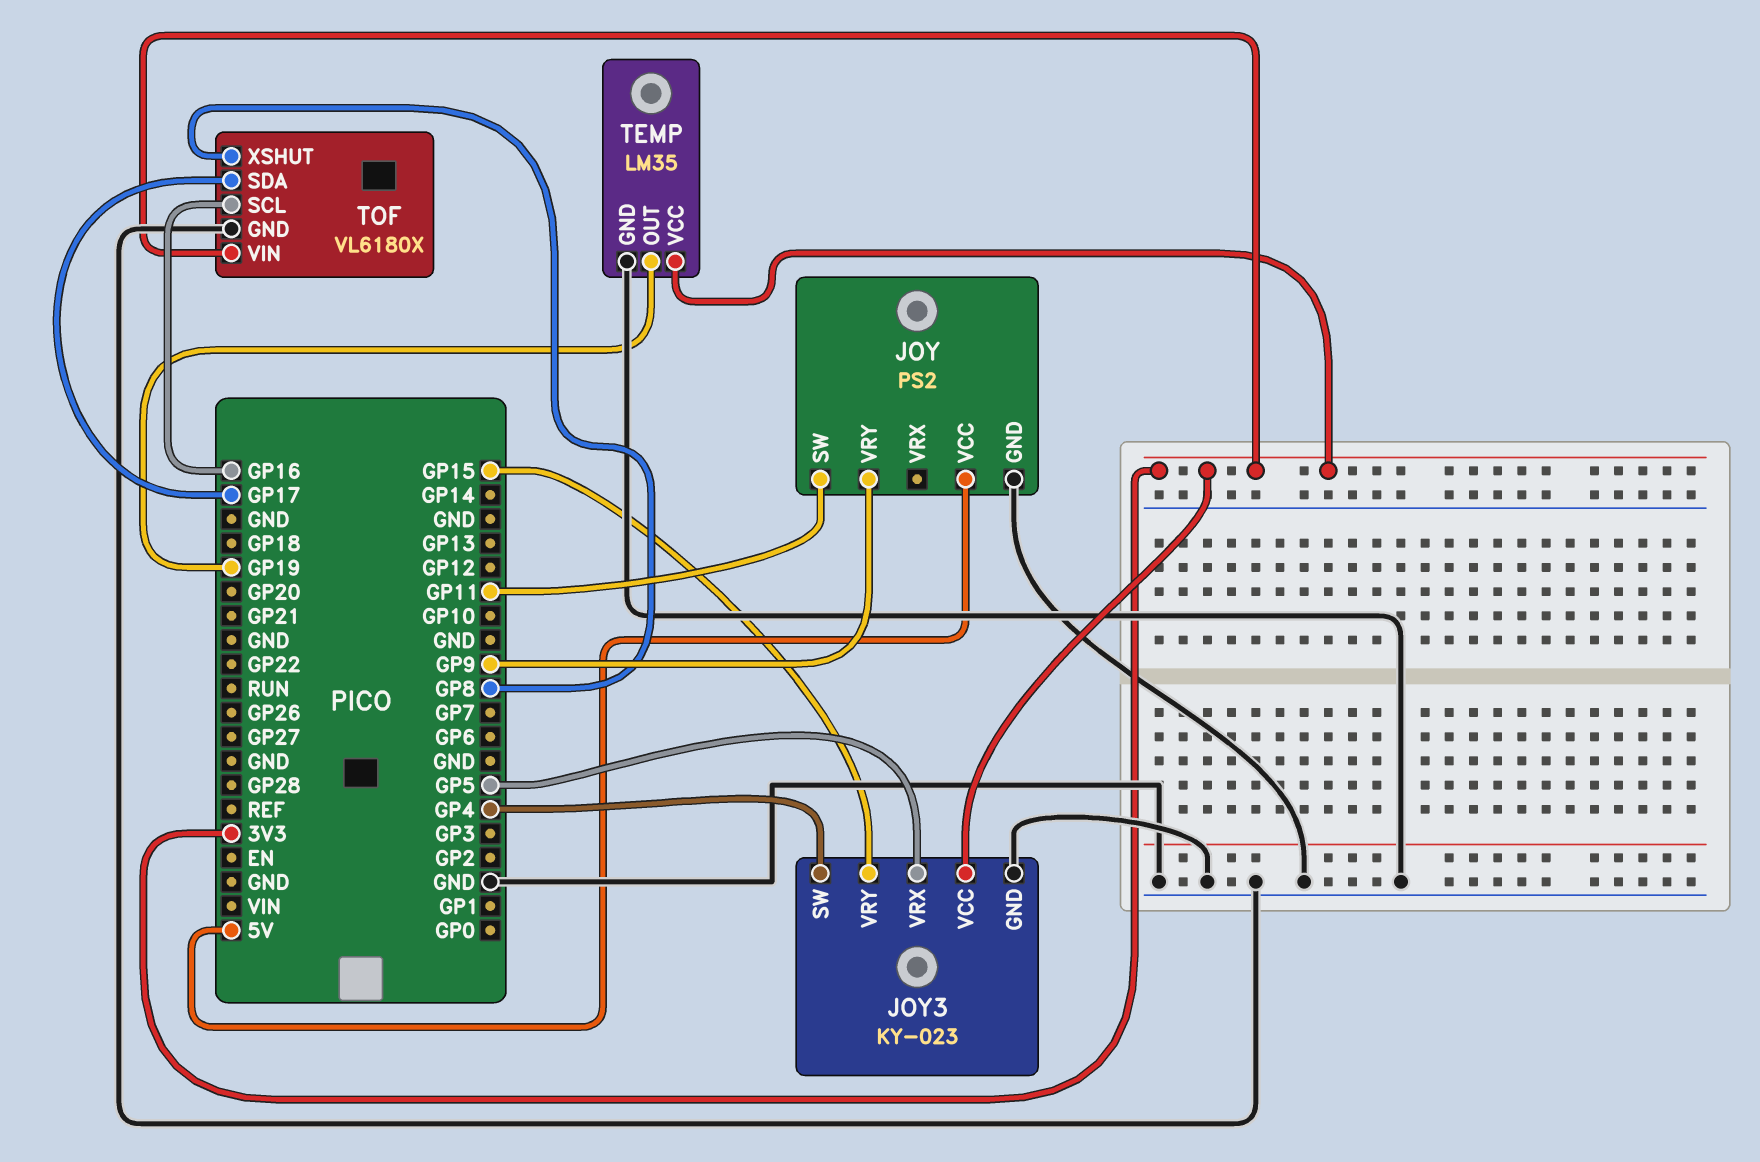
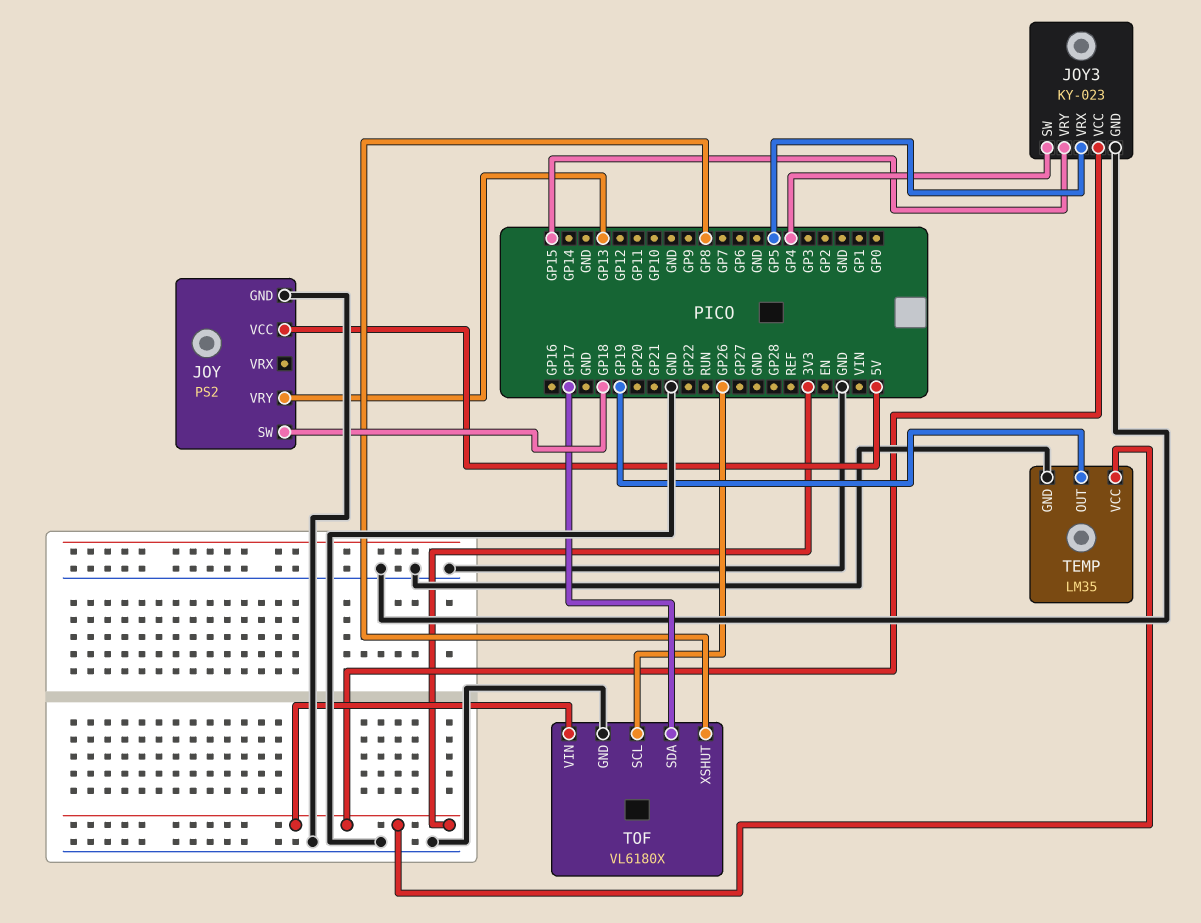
JOY pin SW: GP11 -> GP18
JOY pin VRY: GP9 -> GP13
TOF pin SCL: GP16 -> GP26

